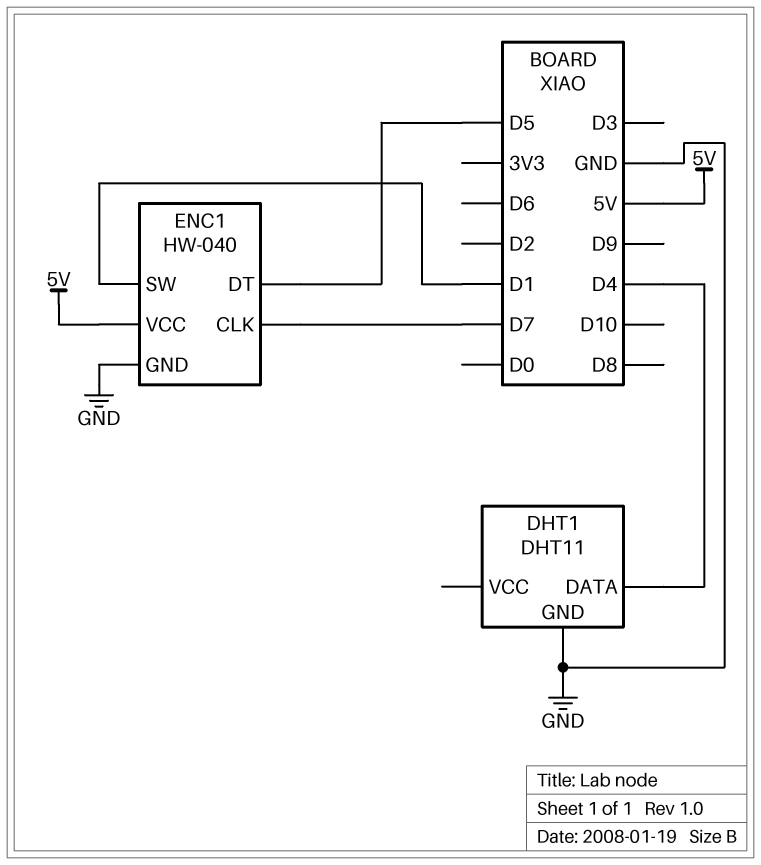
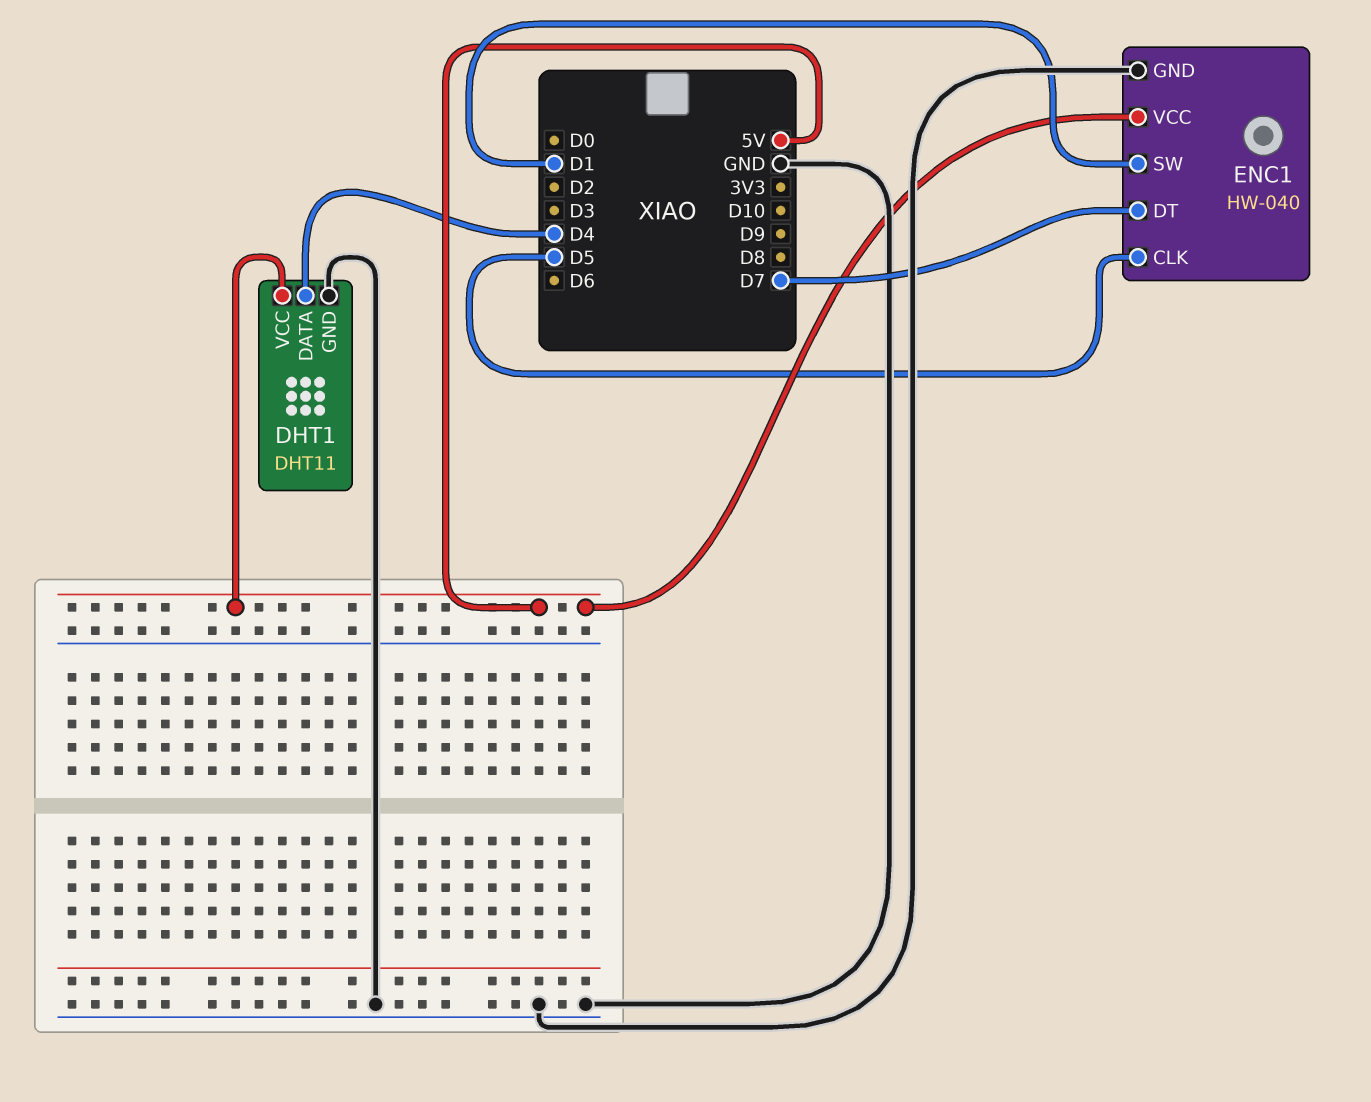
DHT1 pin VCC: none -> 5V
ENC1 pin CLK: D7 -> D5
ENC1 pin DT: D5 -> D7

